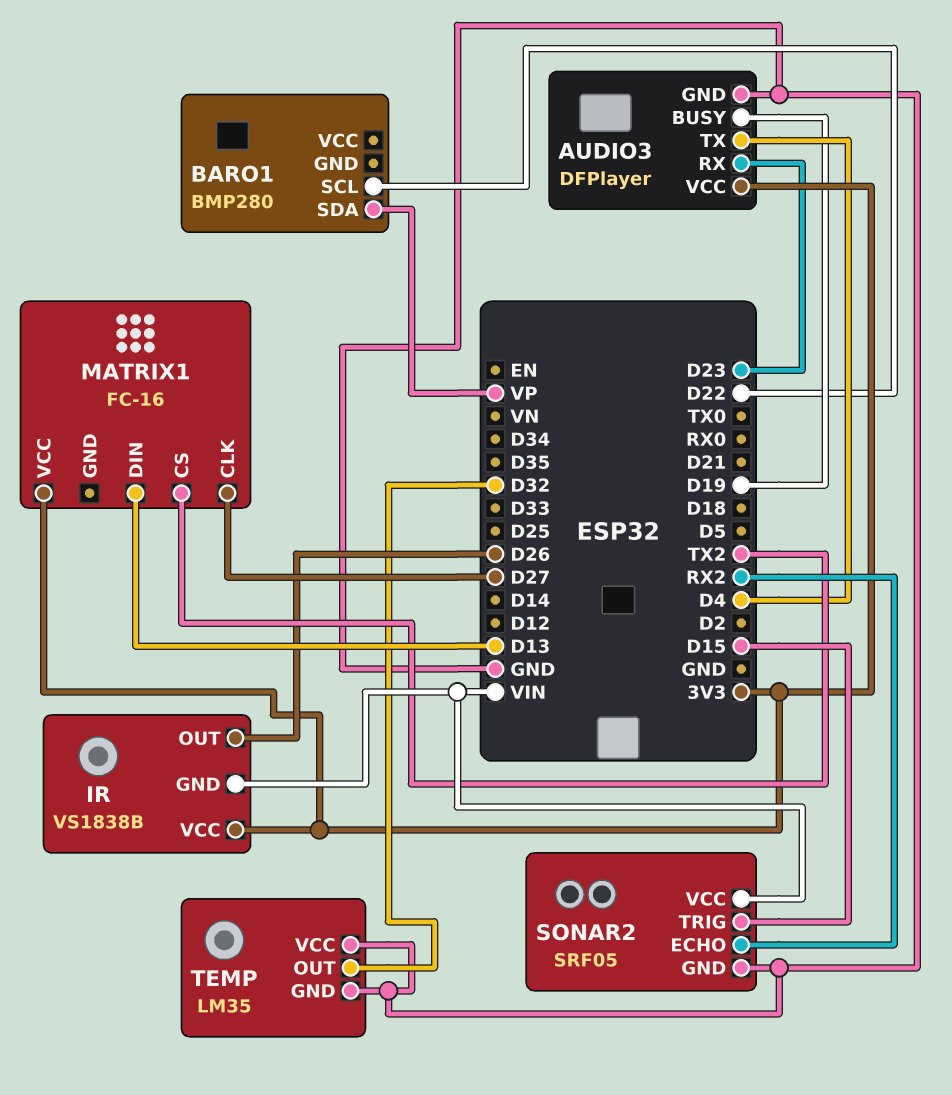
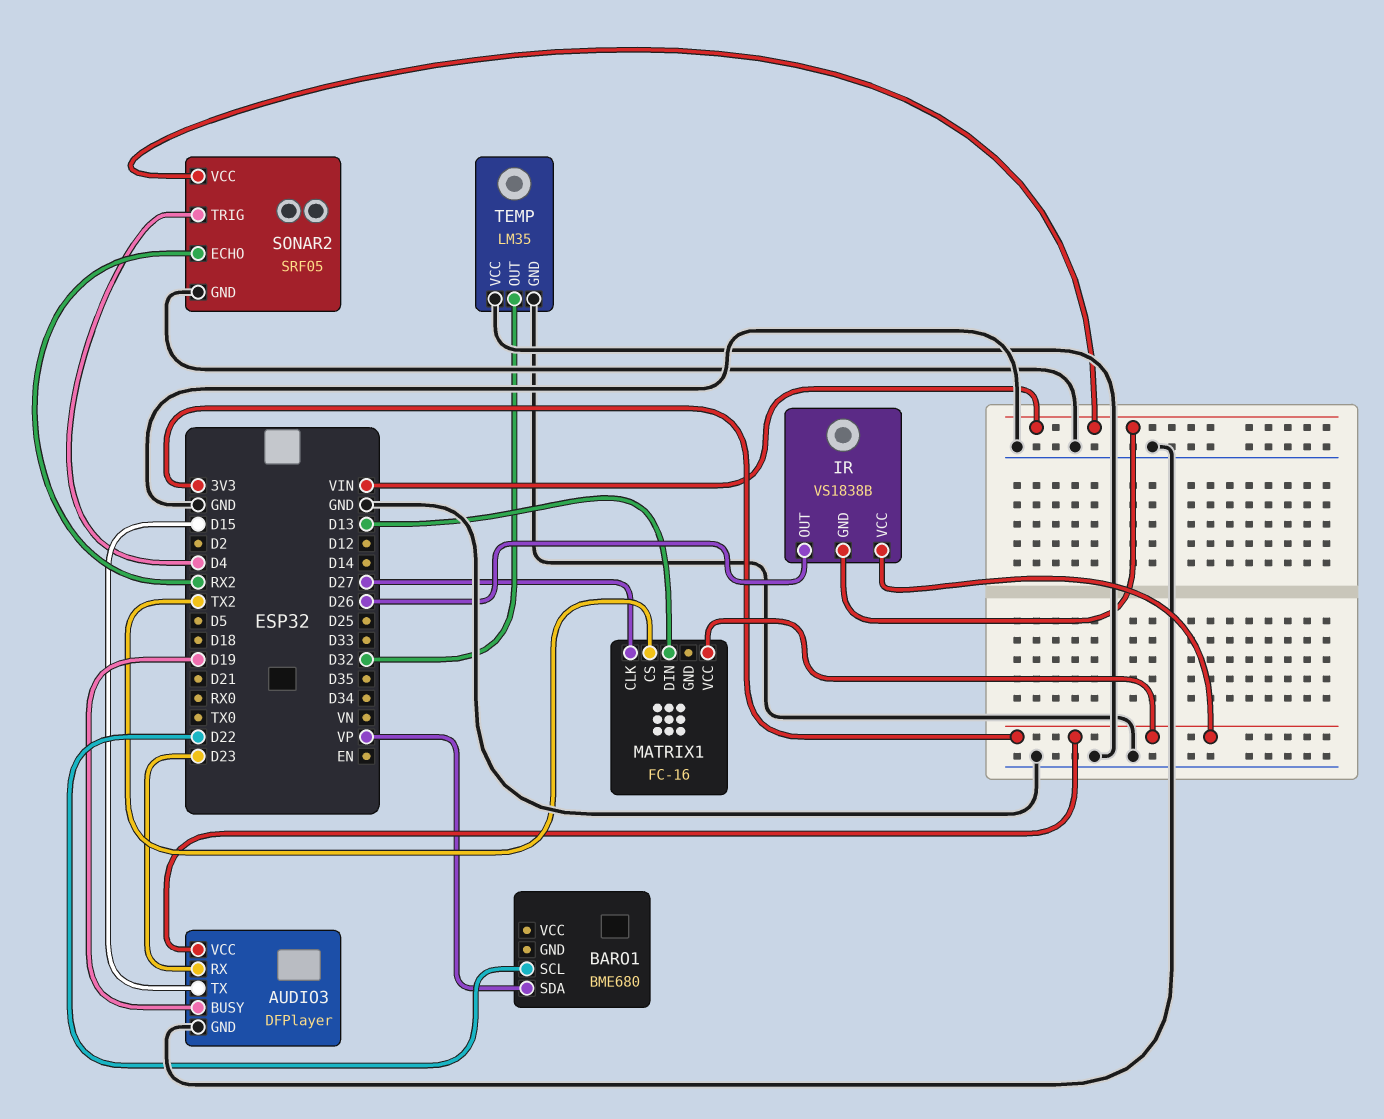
AUDIO3 pin TX: D4 -> D15
BARO1: BMP280 -> BME680
SONAR2 pin TRIG: D15 -> D4

